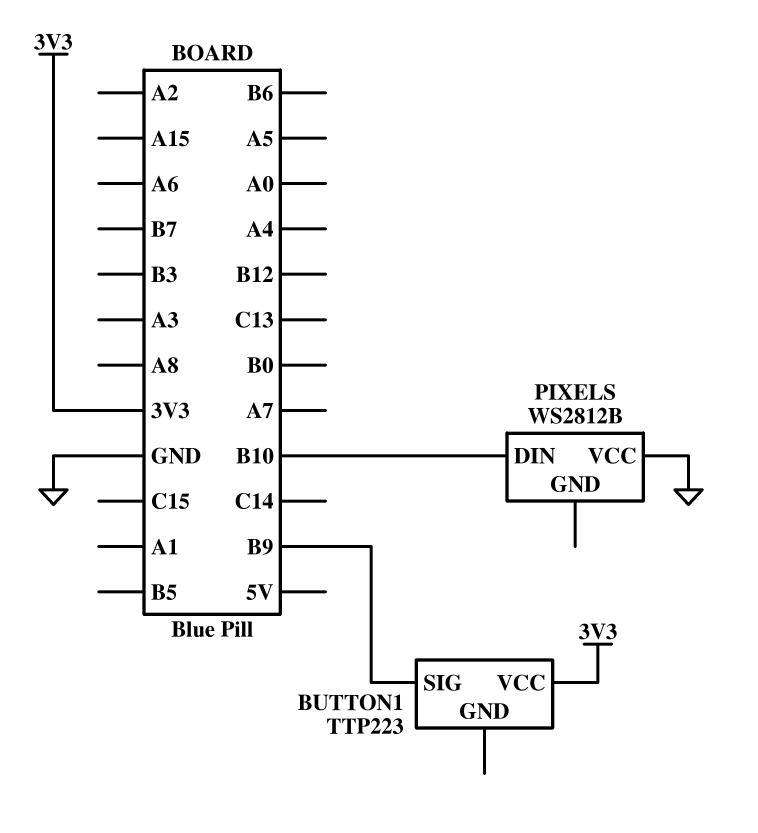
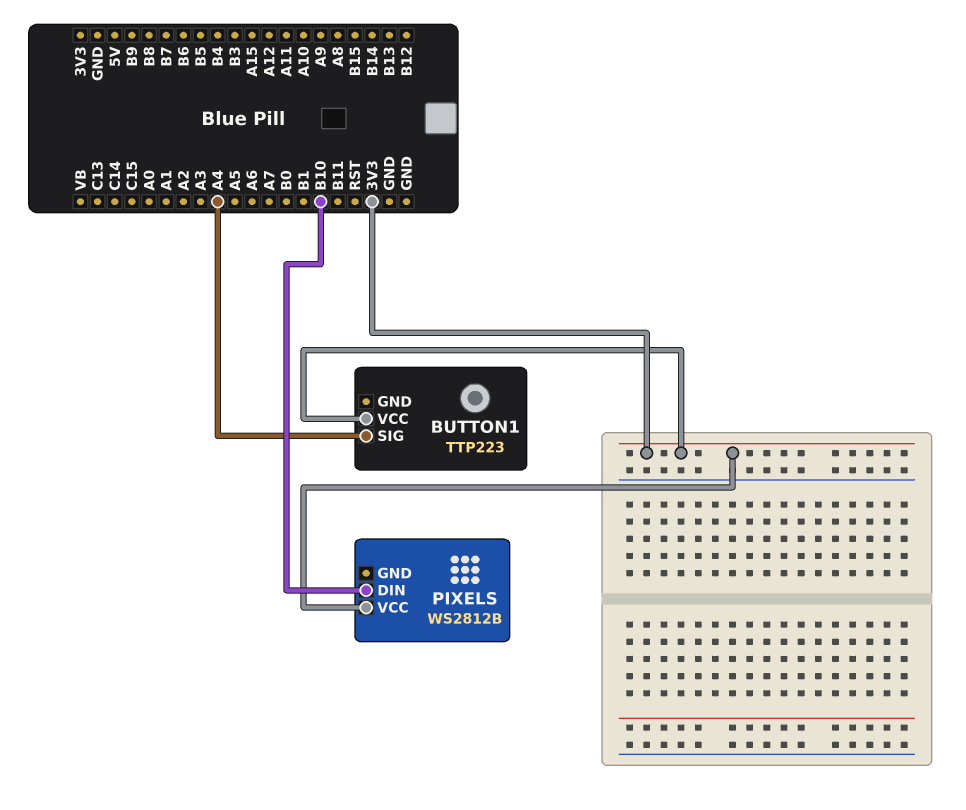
BUTTON1 pin SIG: B9 -> A4
PIXELS pin VCC: GND -> 3V3

